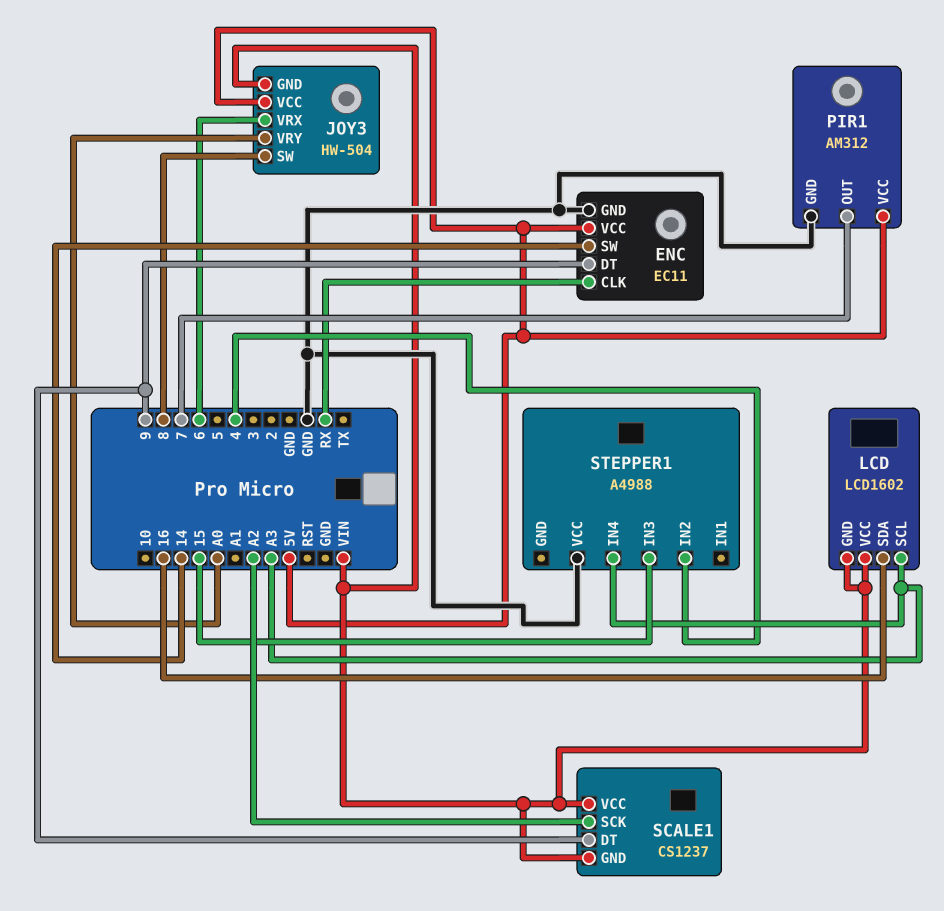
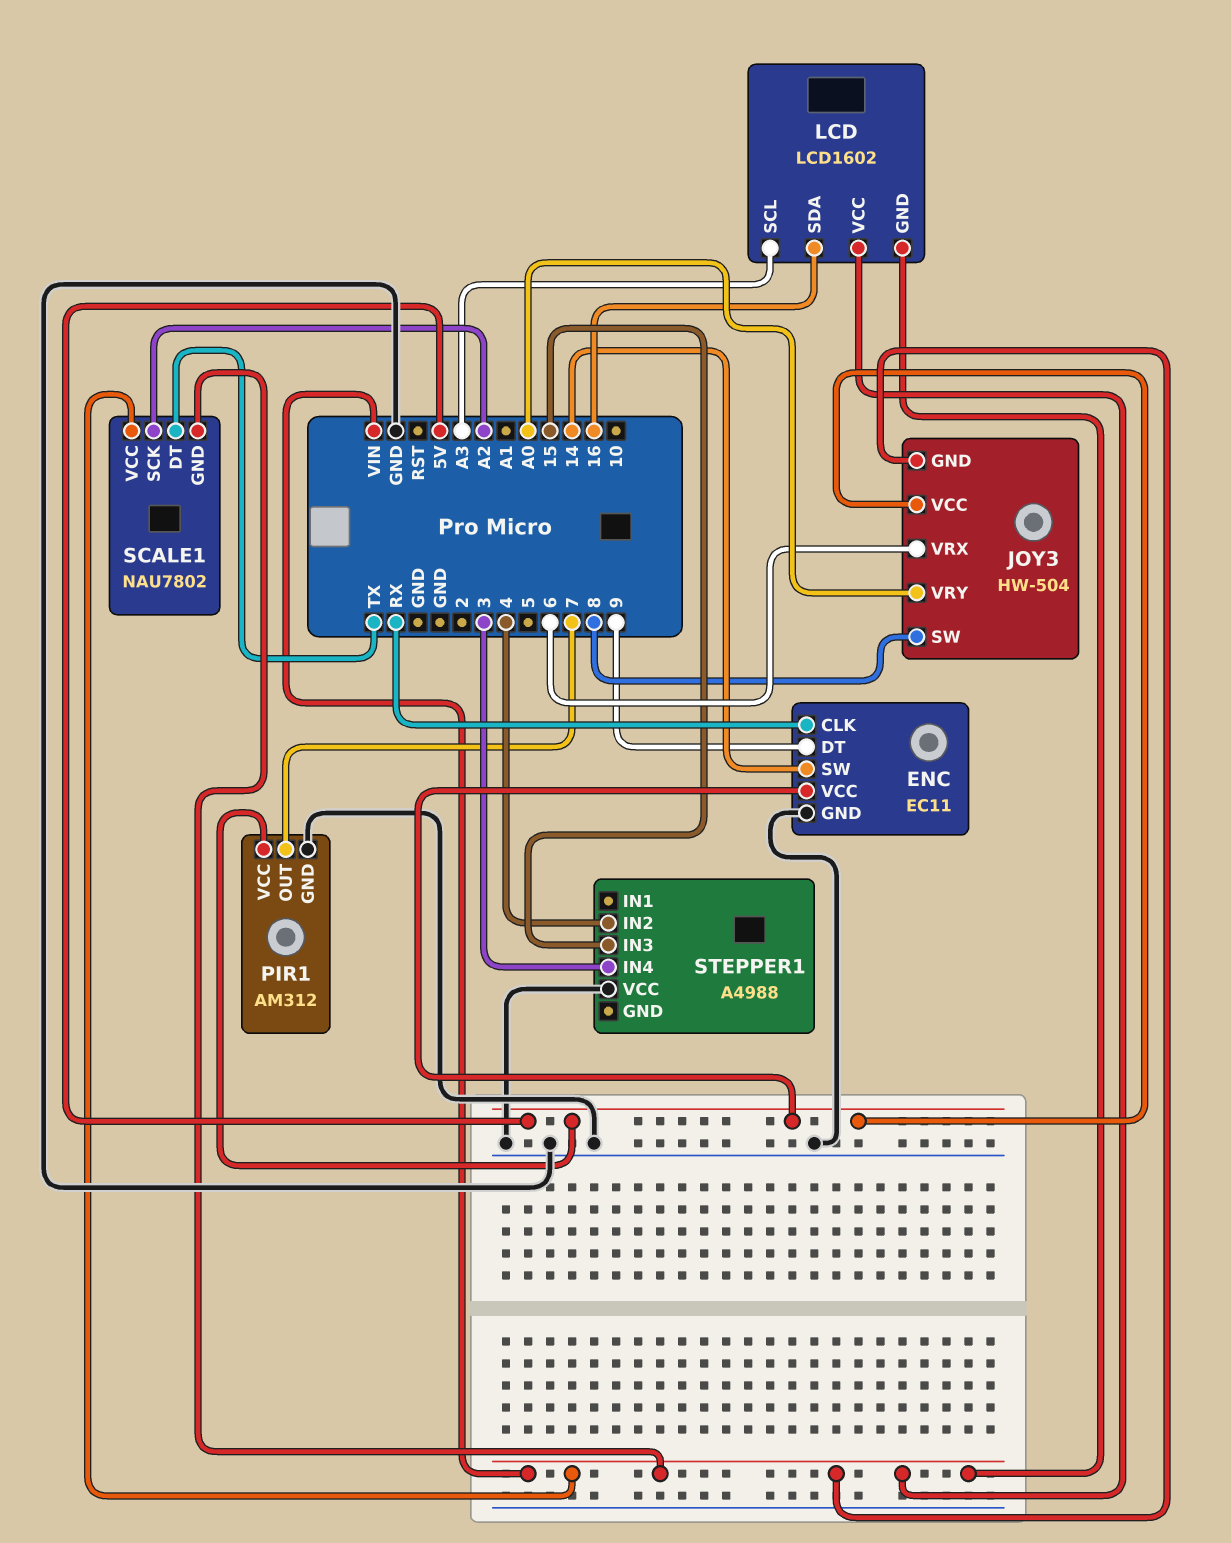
SCALE1: CS1237 -> NAU7802
SCALE1 pin DT: 9 -> TX
STEPPER1 pin IN4: A3 -> 3

